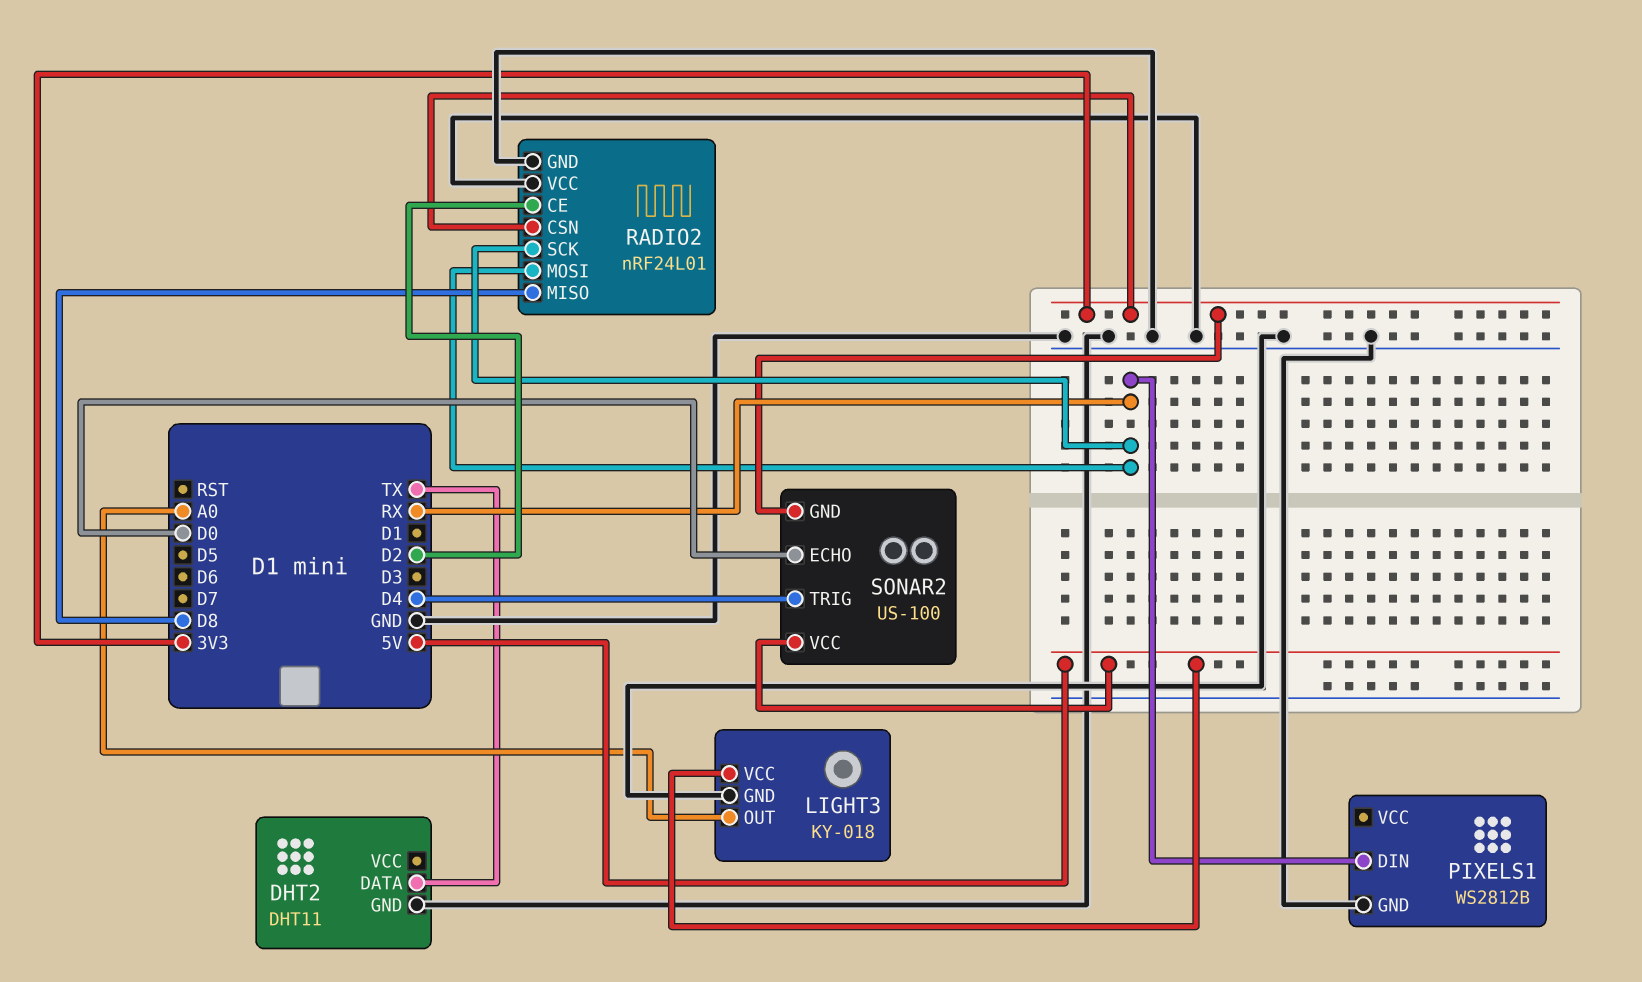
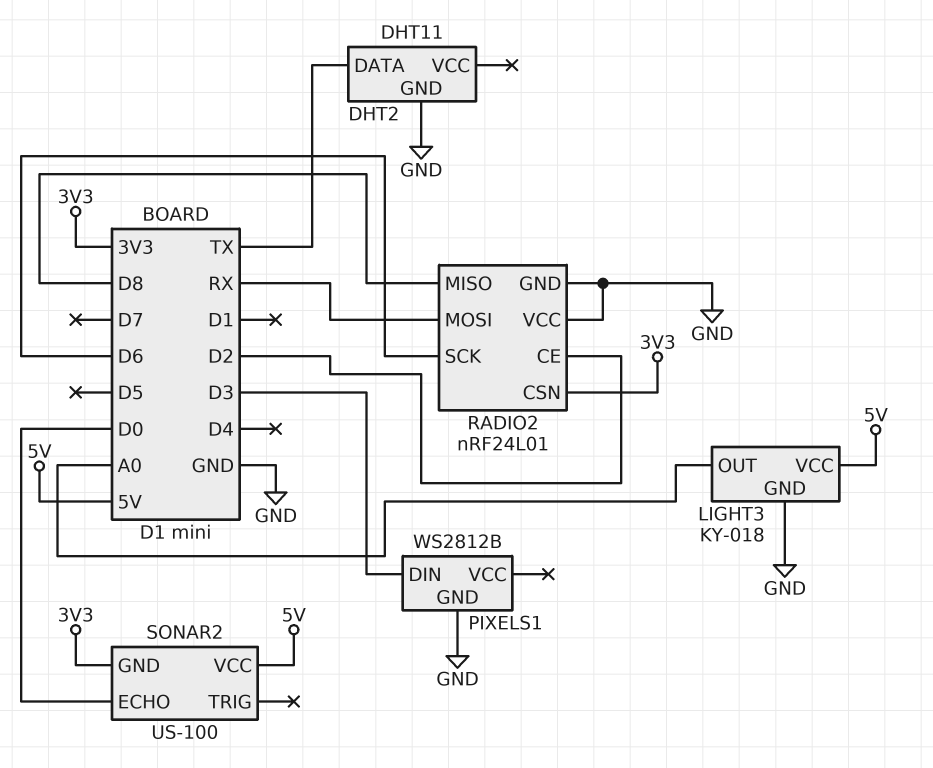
PIXELS1 pin DIN: RX -> D3
RADIO2 pin SCK: RX -> D6
SONAR2 pin TRIG: D4 -> none

